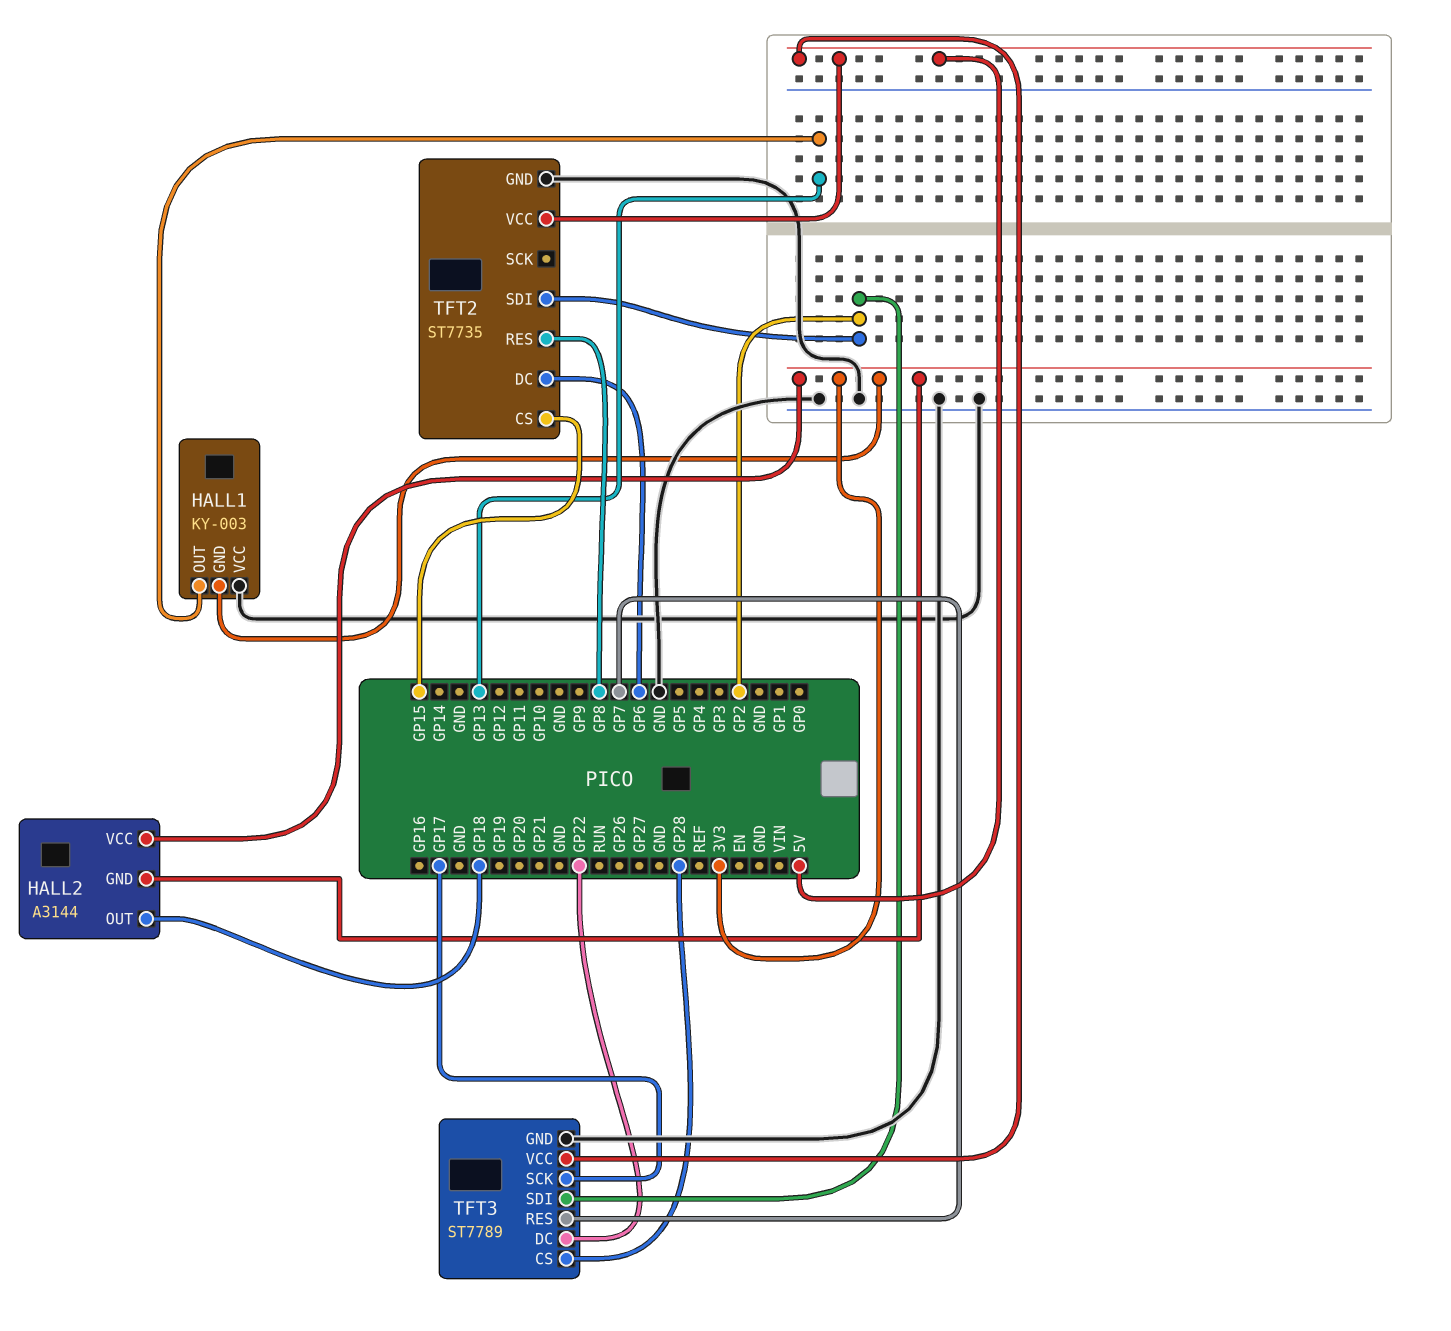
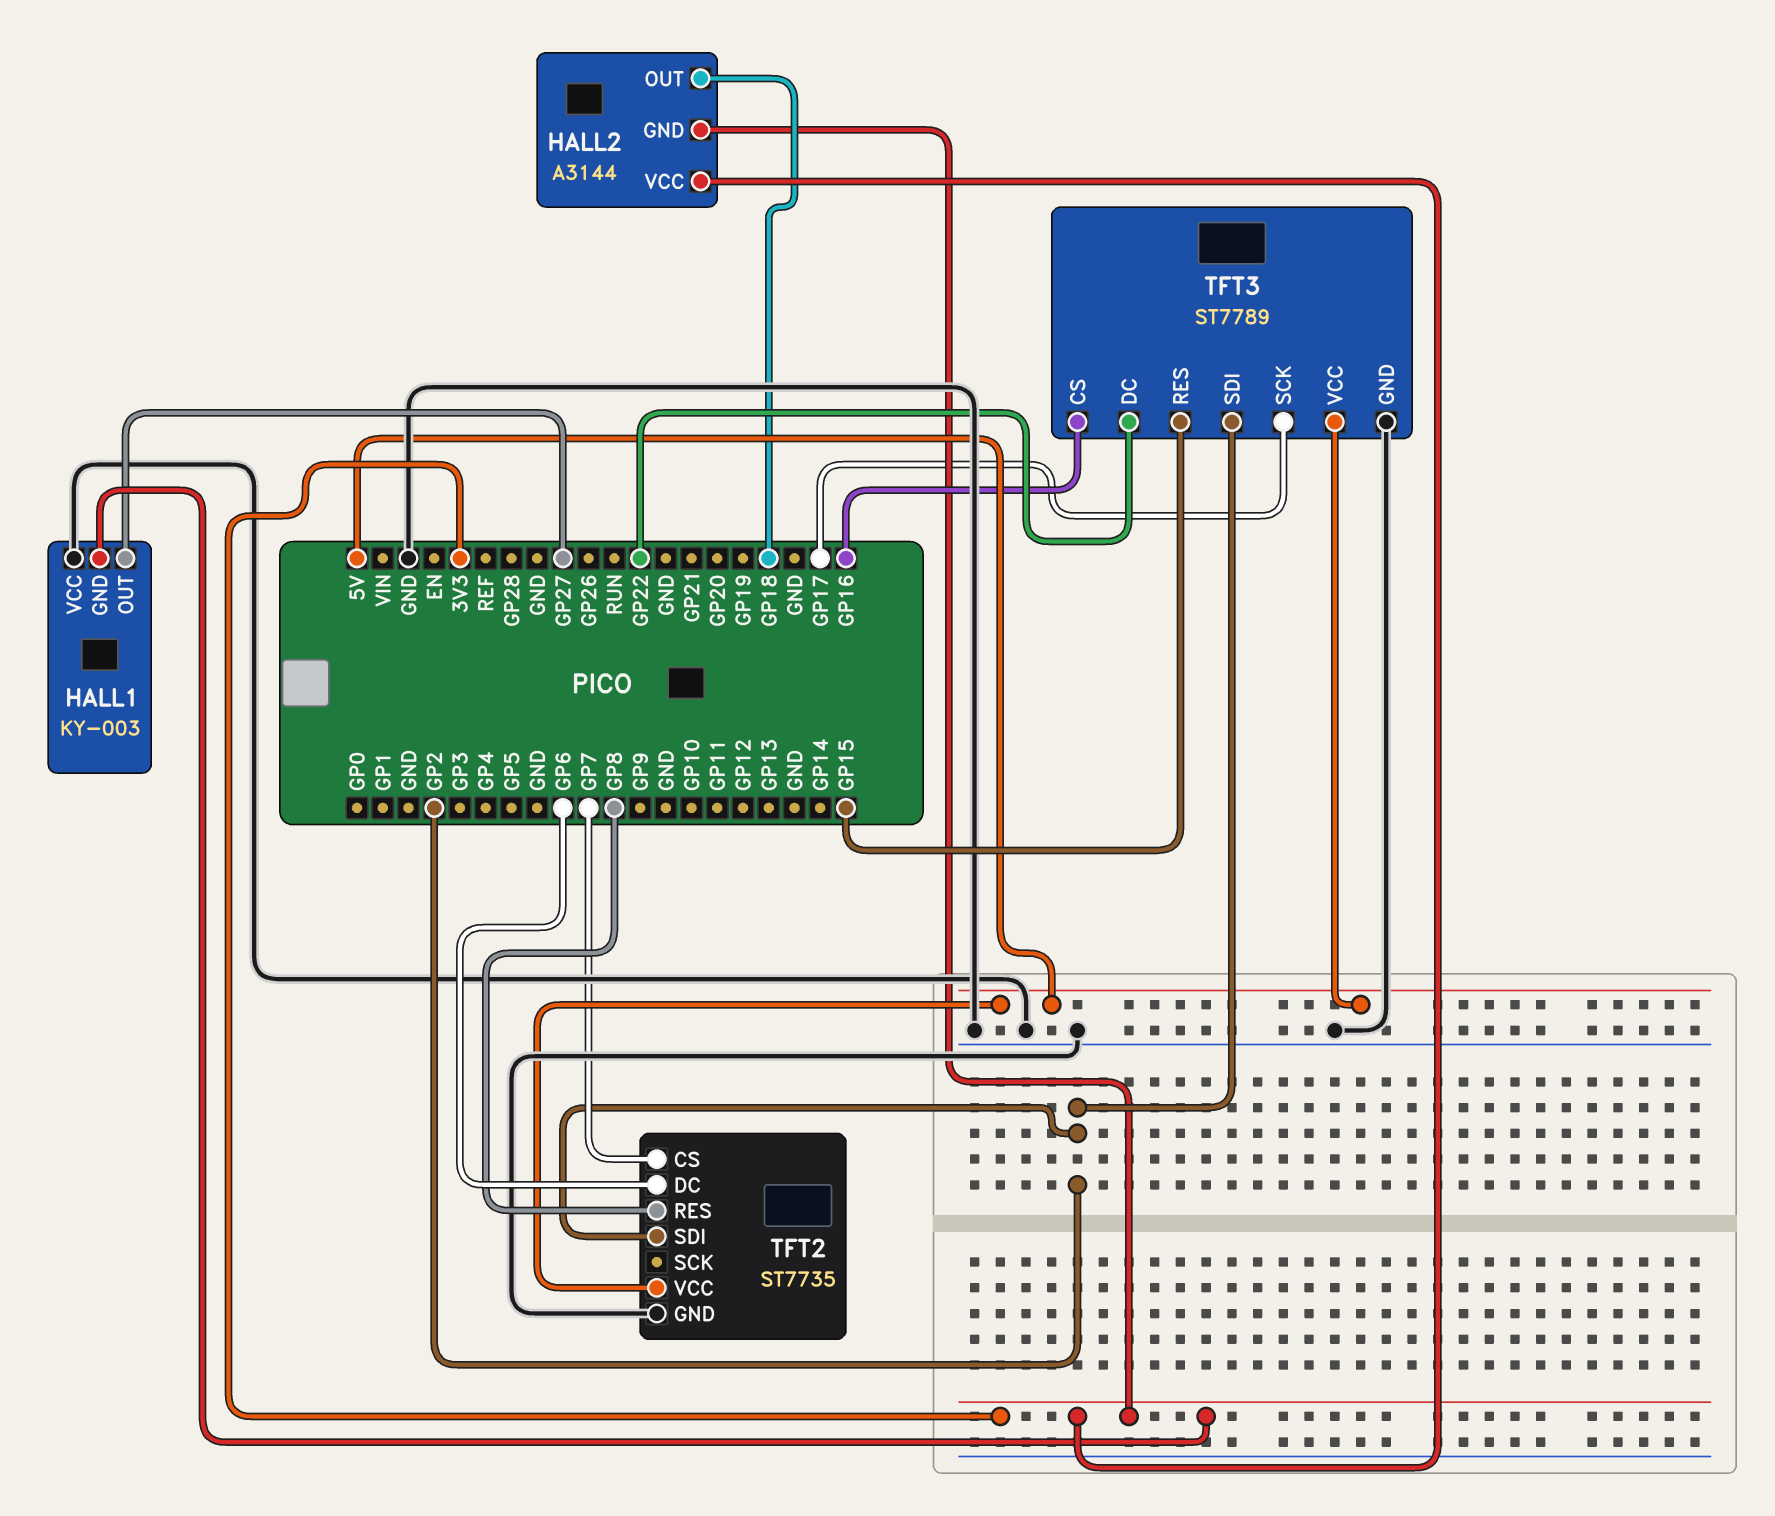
HALL1 pin OUT: GP13 -> GP27
TFT2 pin CS: GP15 -> GP7
TFT3 pin CS: GP28 -> GP16
TFT3 pin RES: GP7 -> GP15

